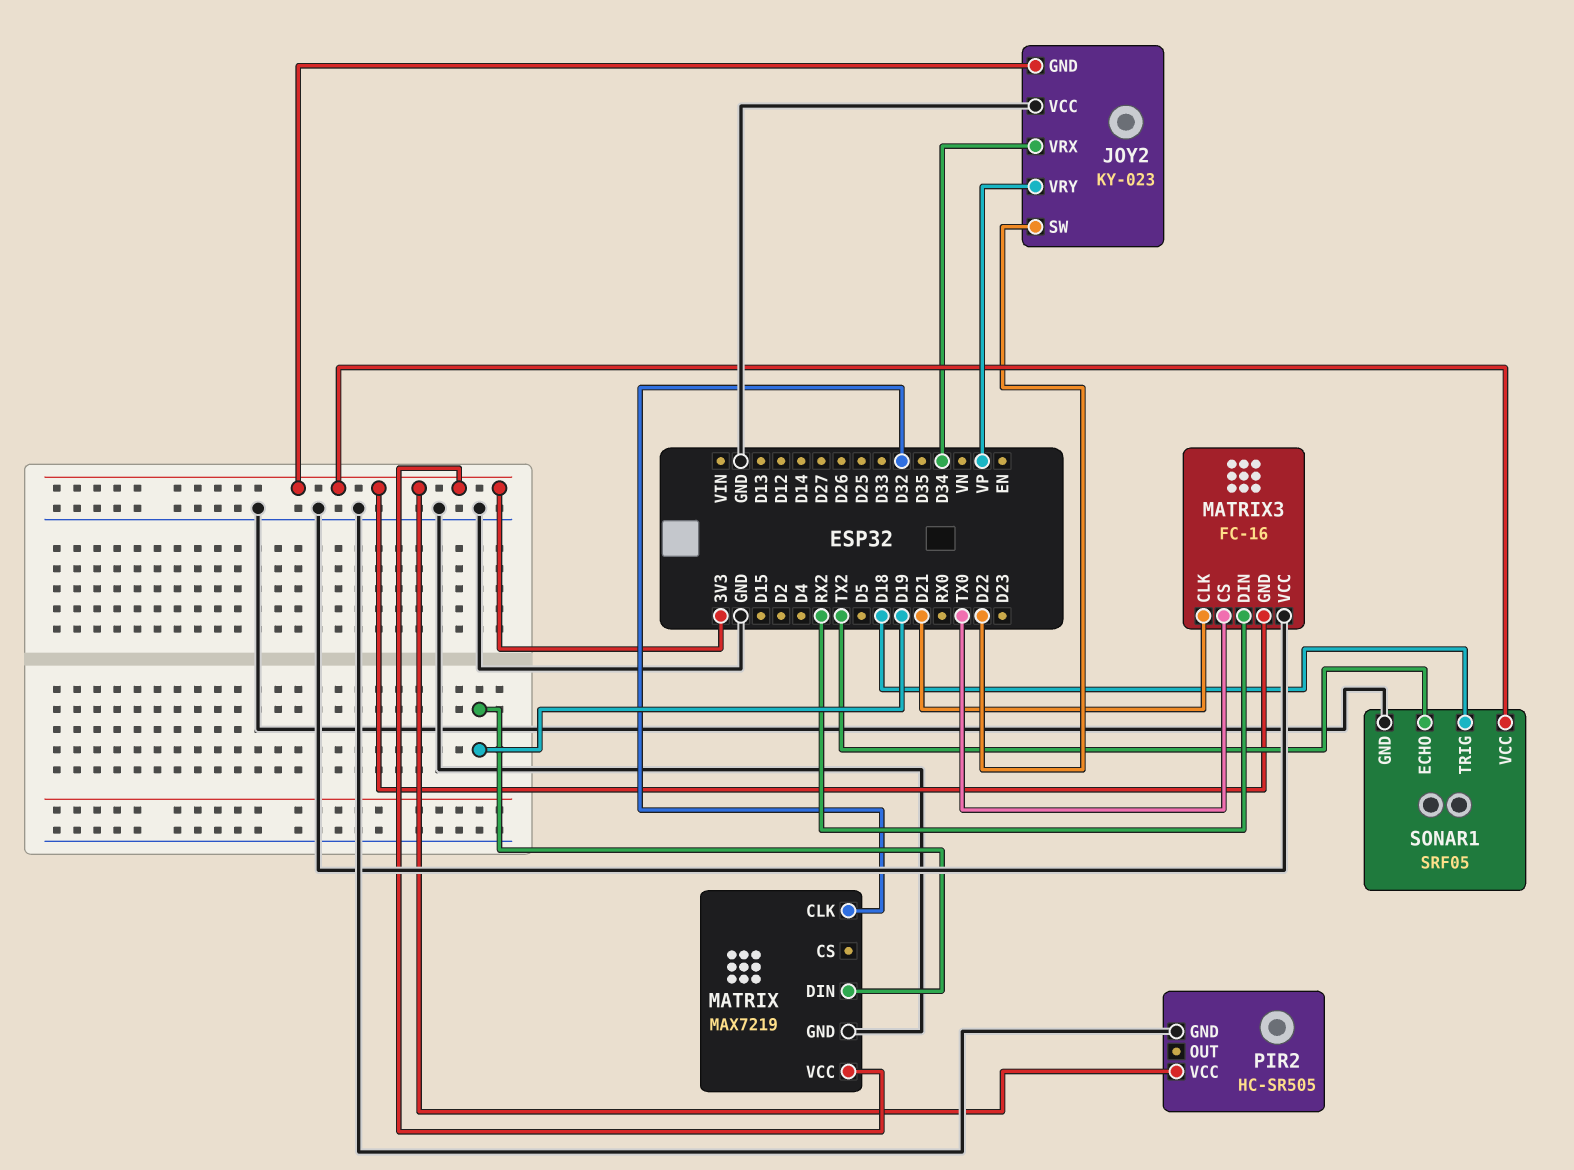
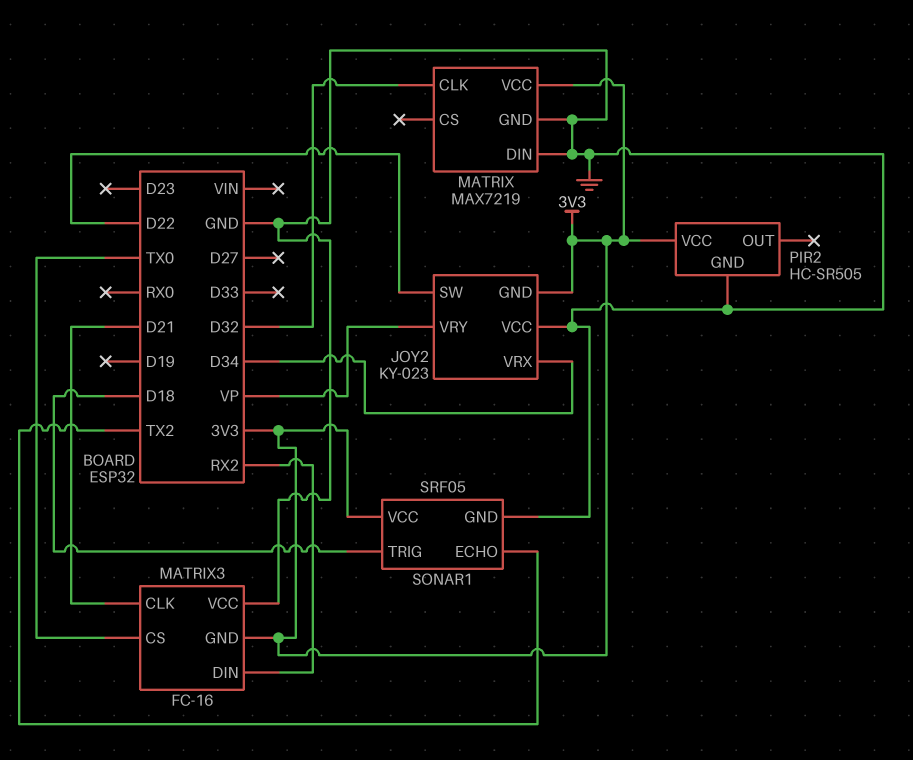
MATRIX pin DIN: D19 -> GND

